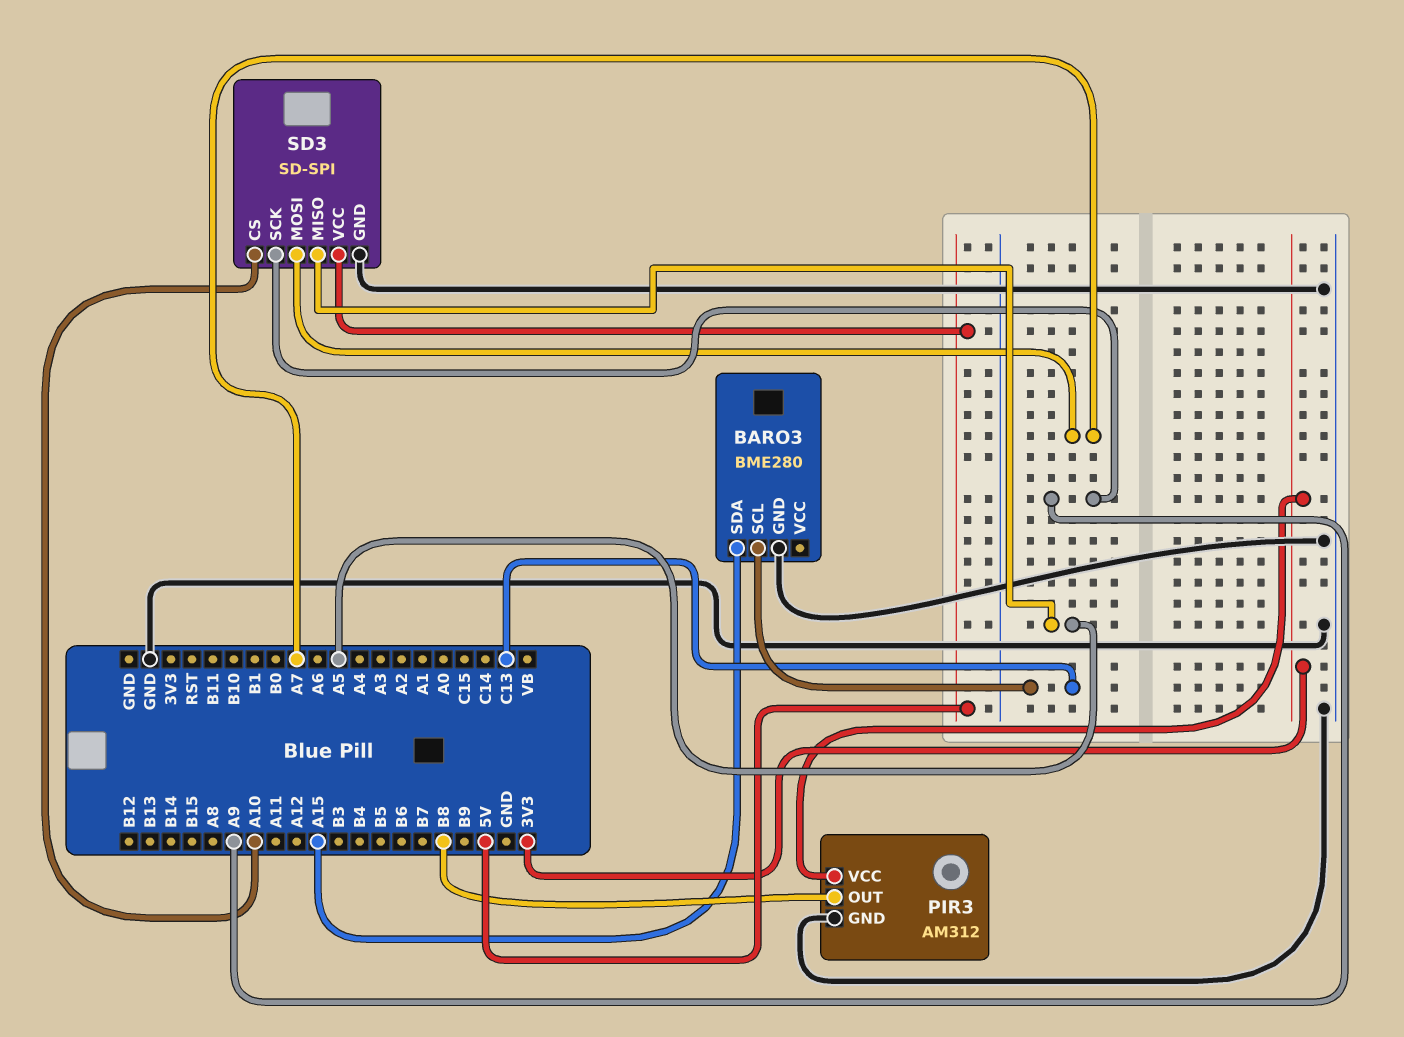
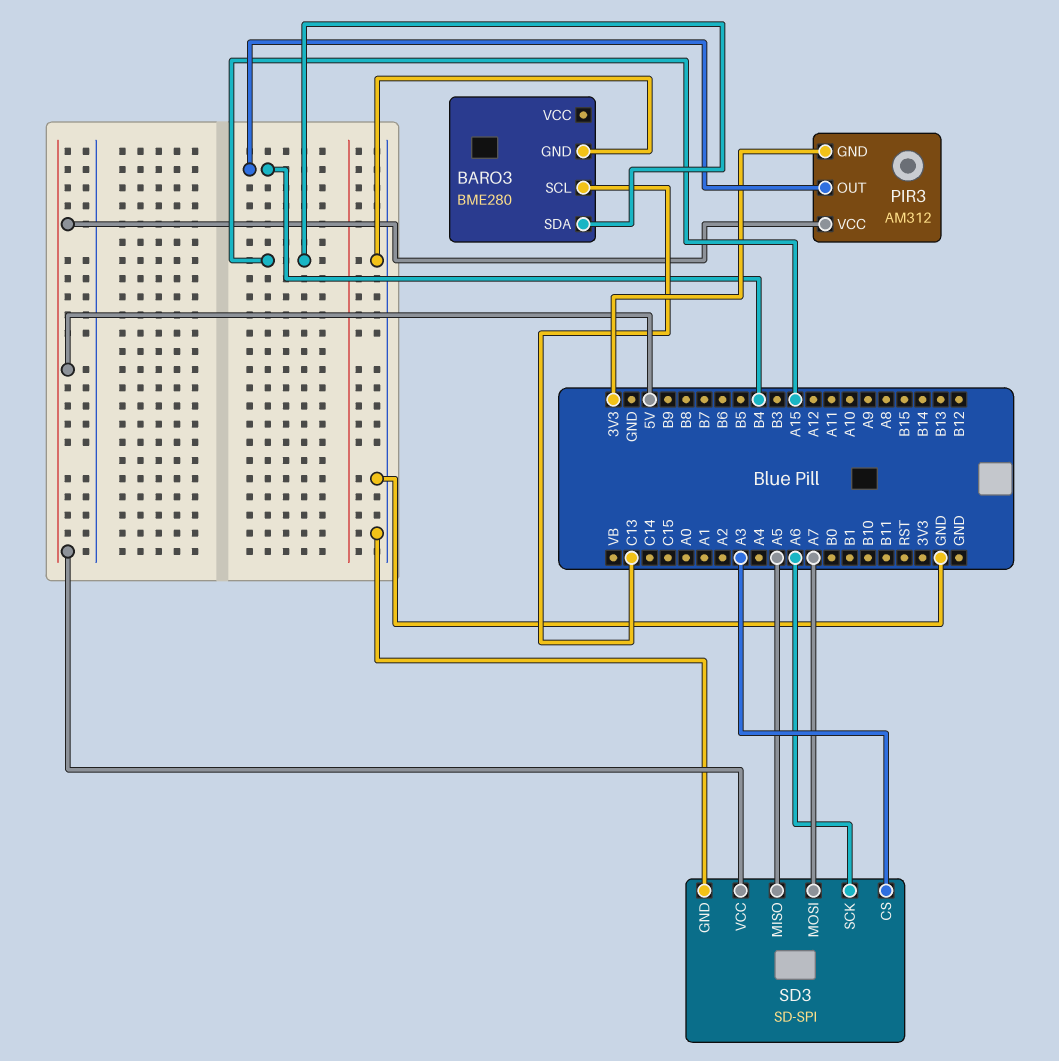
PIR3 pin GND: GND -> 3V3
PIR3 pin OUT: B8 -> B4
PIR3 pin VCC: 3V3 -> 5V
SD3 pin CS: A10 -> A3
SD3 pin SCK: A9 -> A6

